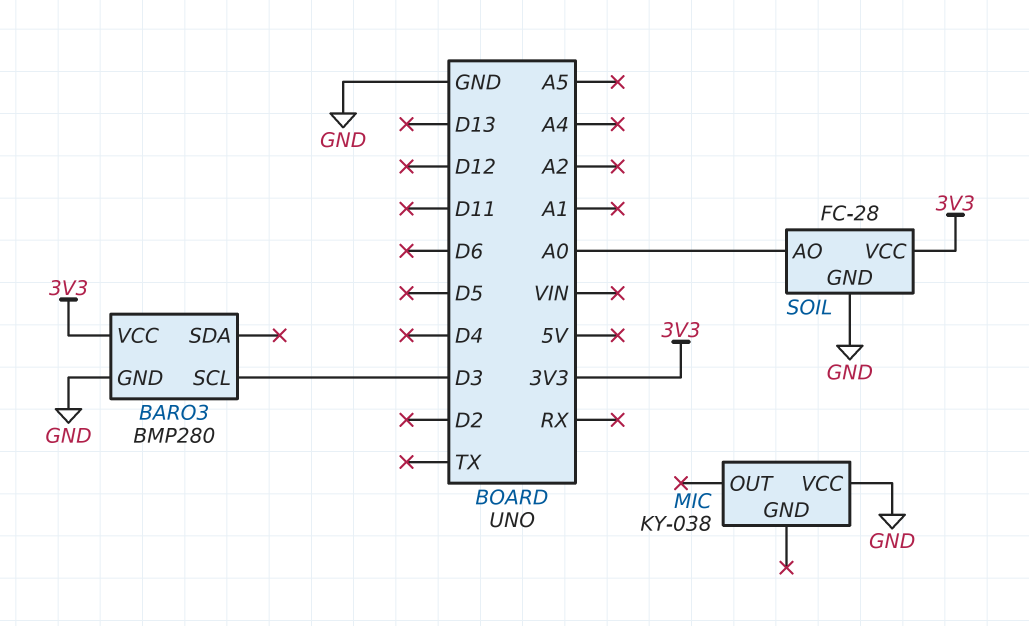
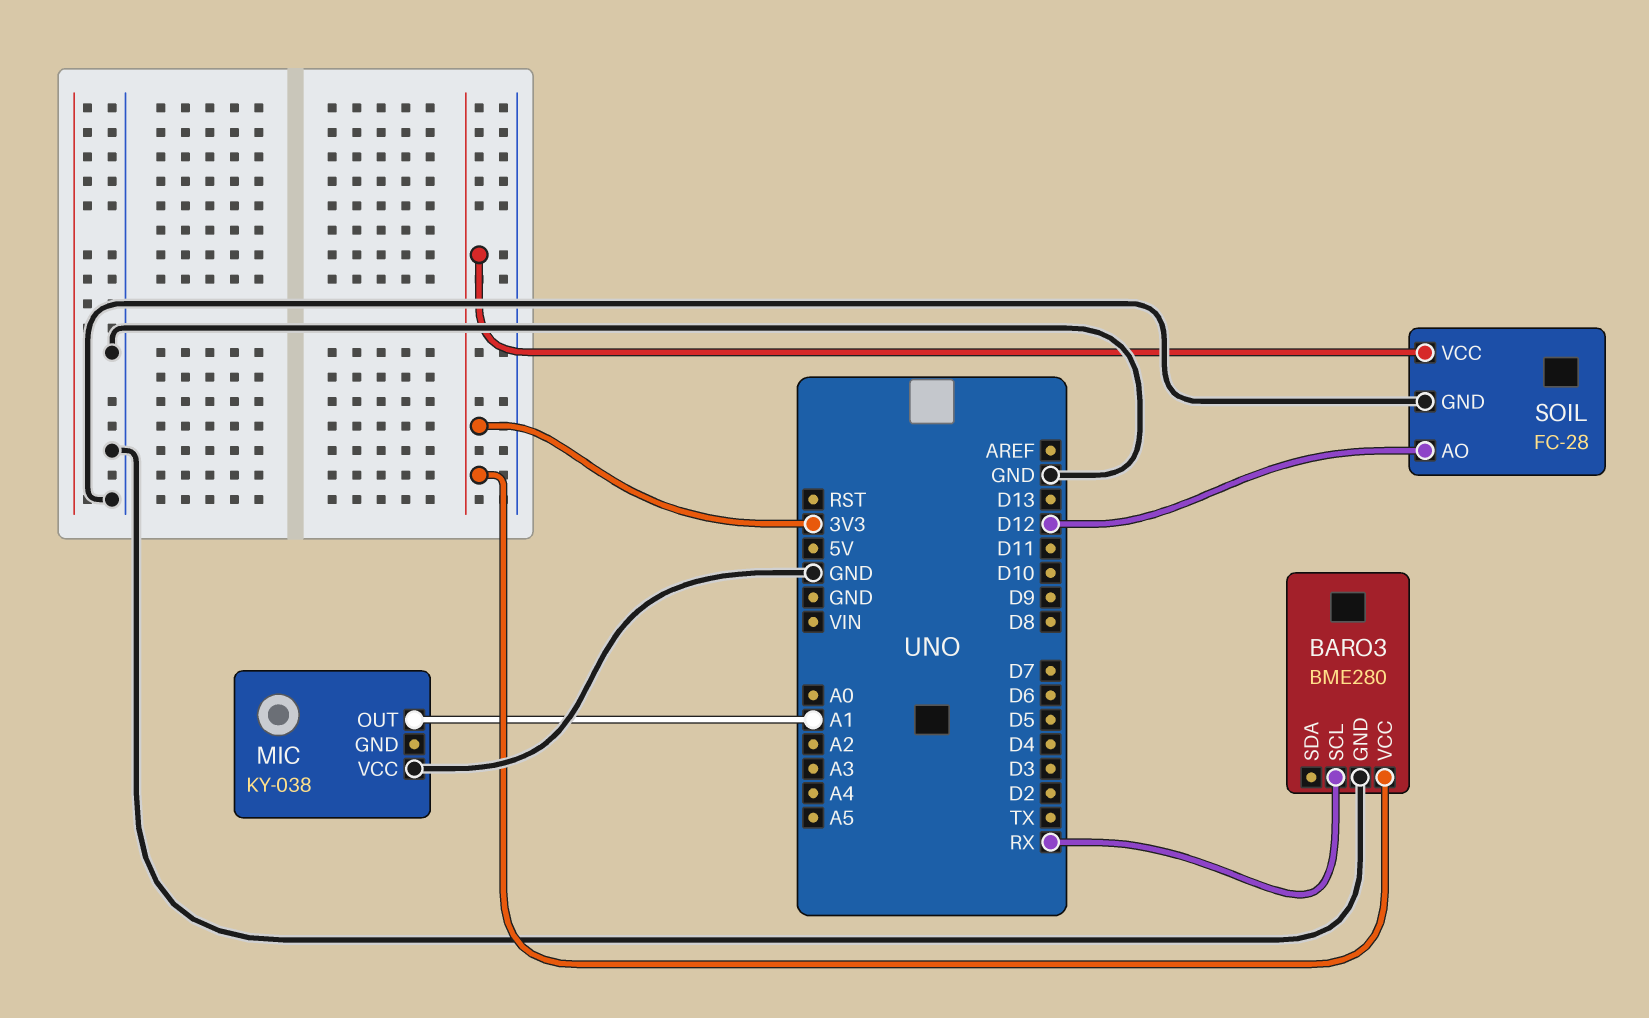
BARO3: BMP280 -> BME280
BARO3 pin SCL: D3 -> RX
MIC pin OUT: none -> A1
SOIL pin AO: A0 -> D12

